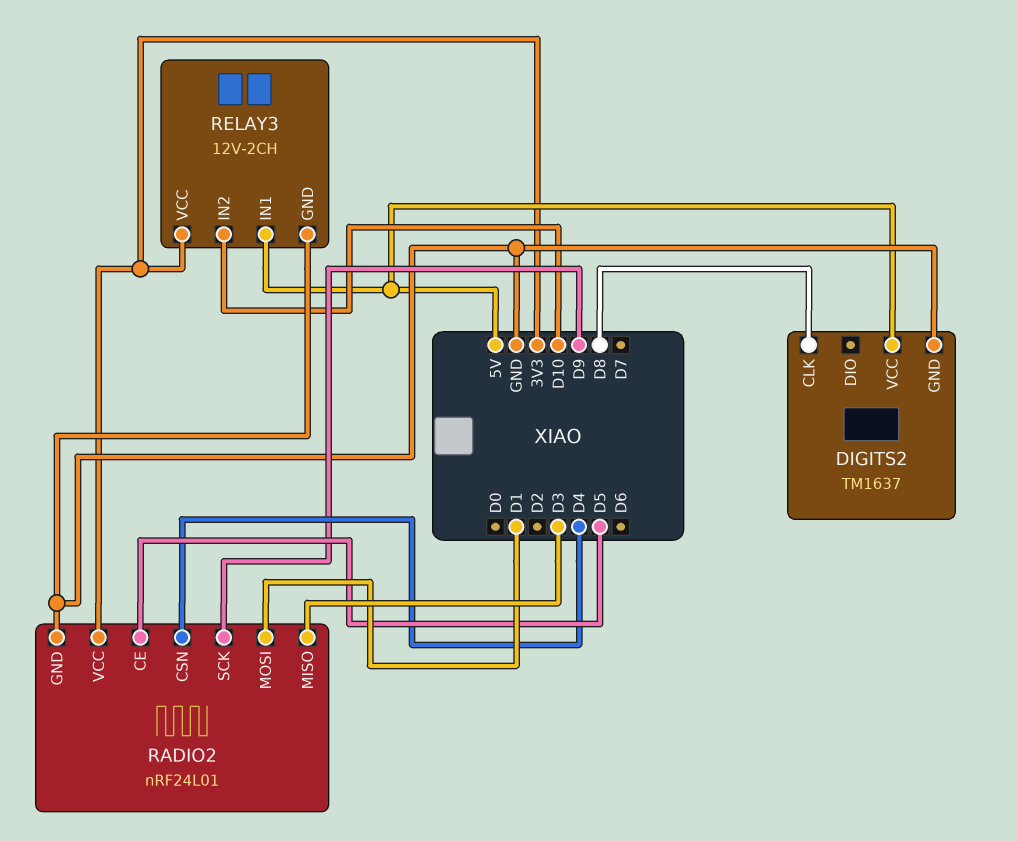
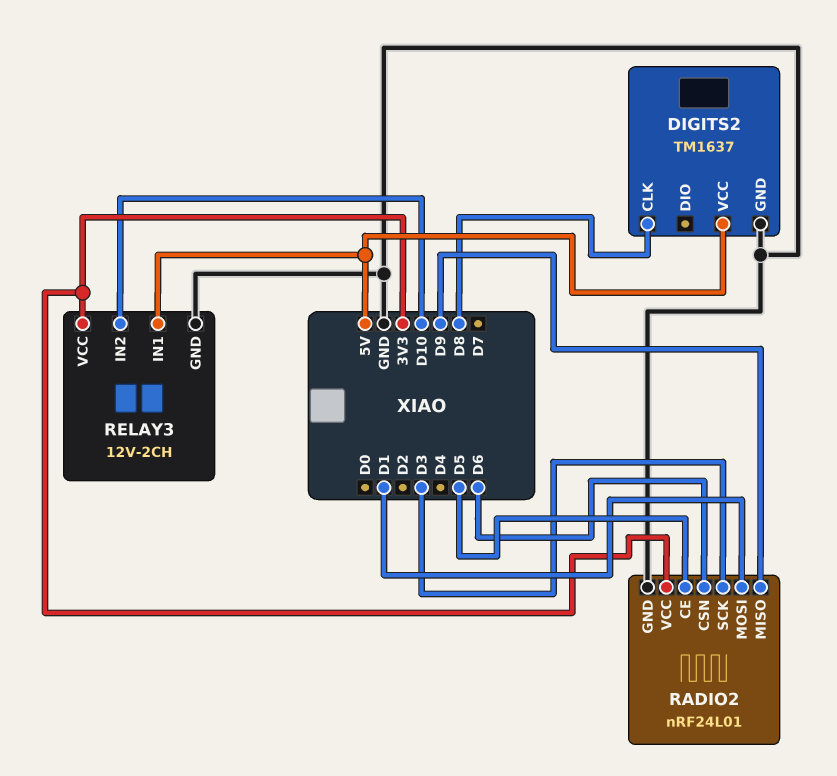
RADIO2 pin CSN: D4 -> D6
RADIO2 pin MISO: D3 -> D9
RADIO2 pin SCK: D9 -> D3

